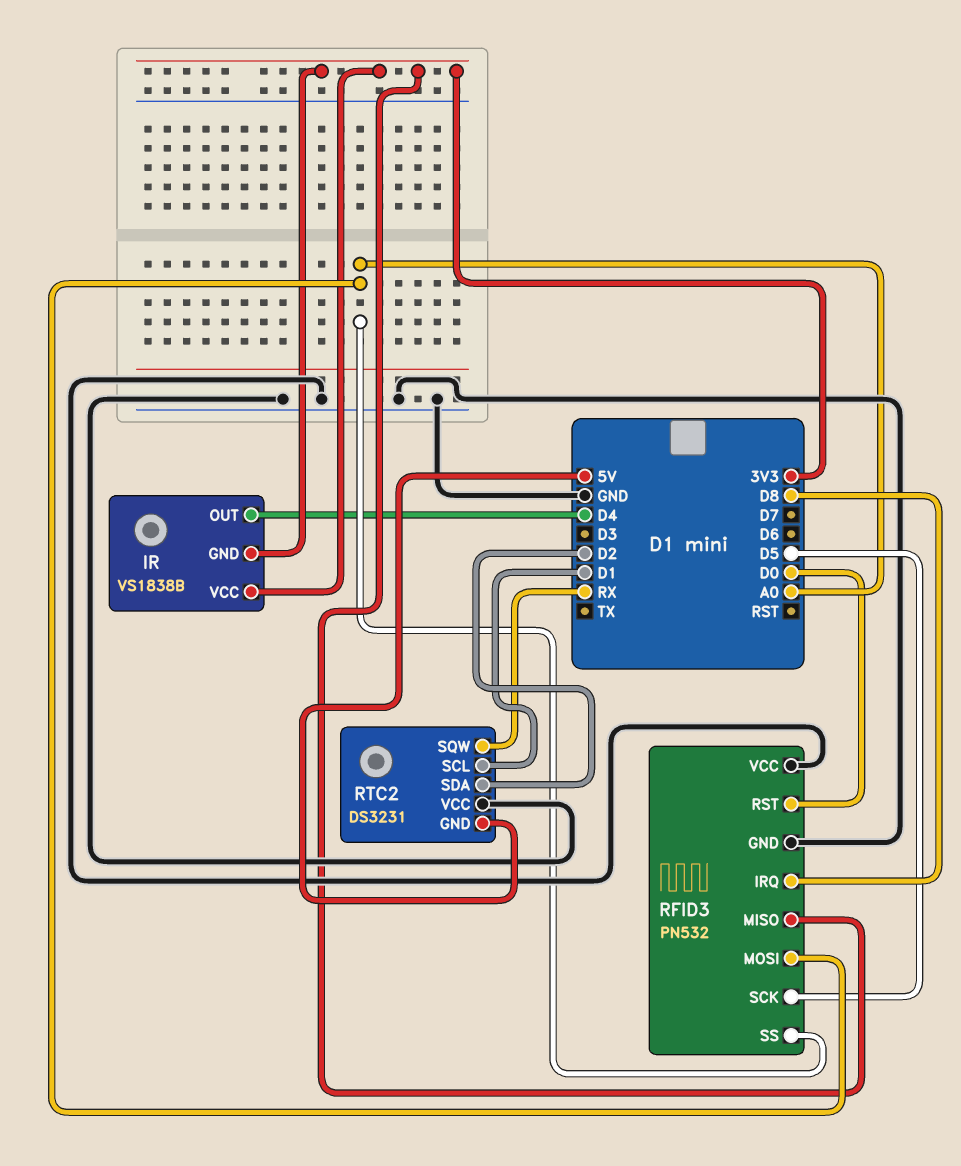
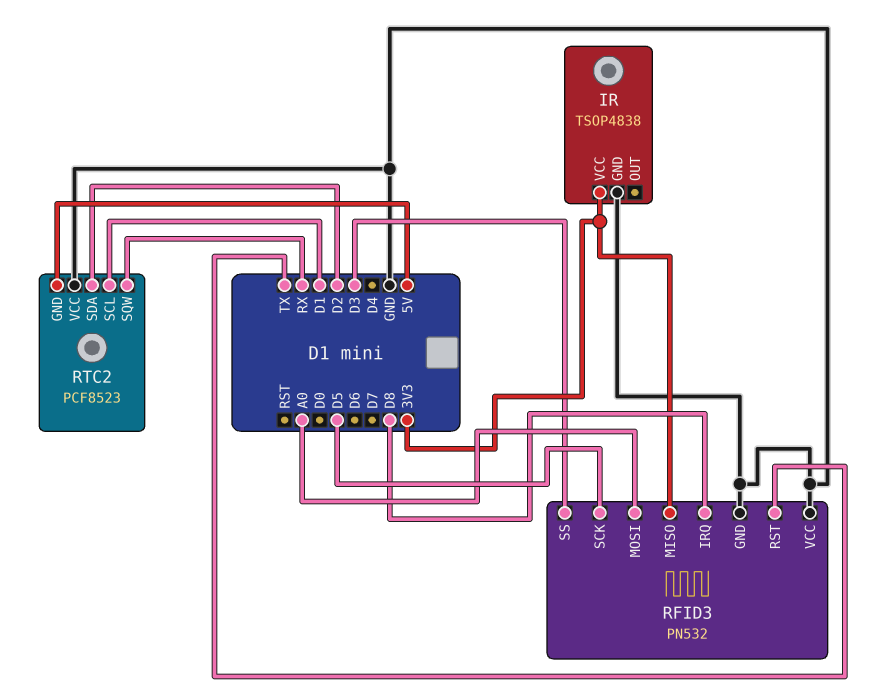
IR: VS1838B -> TSOP4838
IR pin GND: 3V3 -> GND
IR pin OUT: D4 -> none
RFID3 pin RST: D0 -> TX
RFID3 pin SS: A0 -> D3
RTC2: DS3231 -> PCF8523

